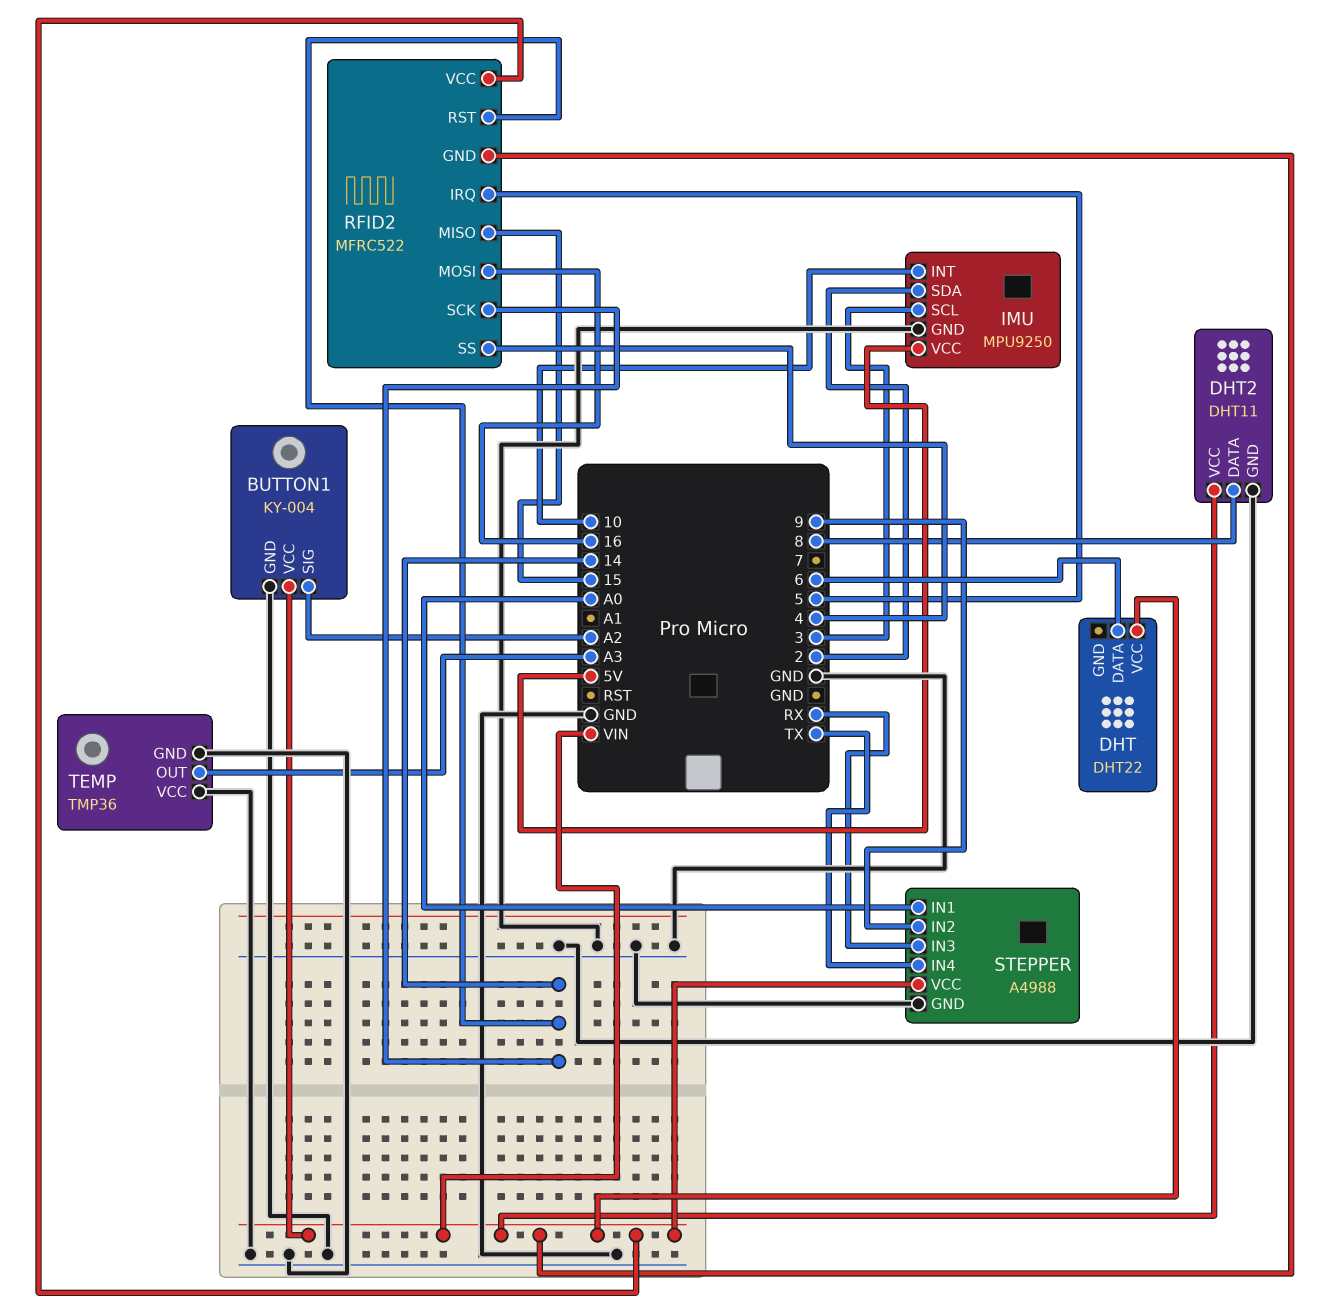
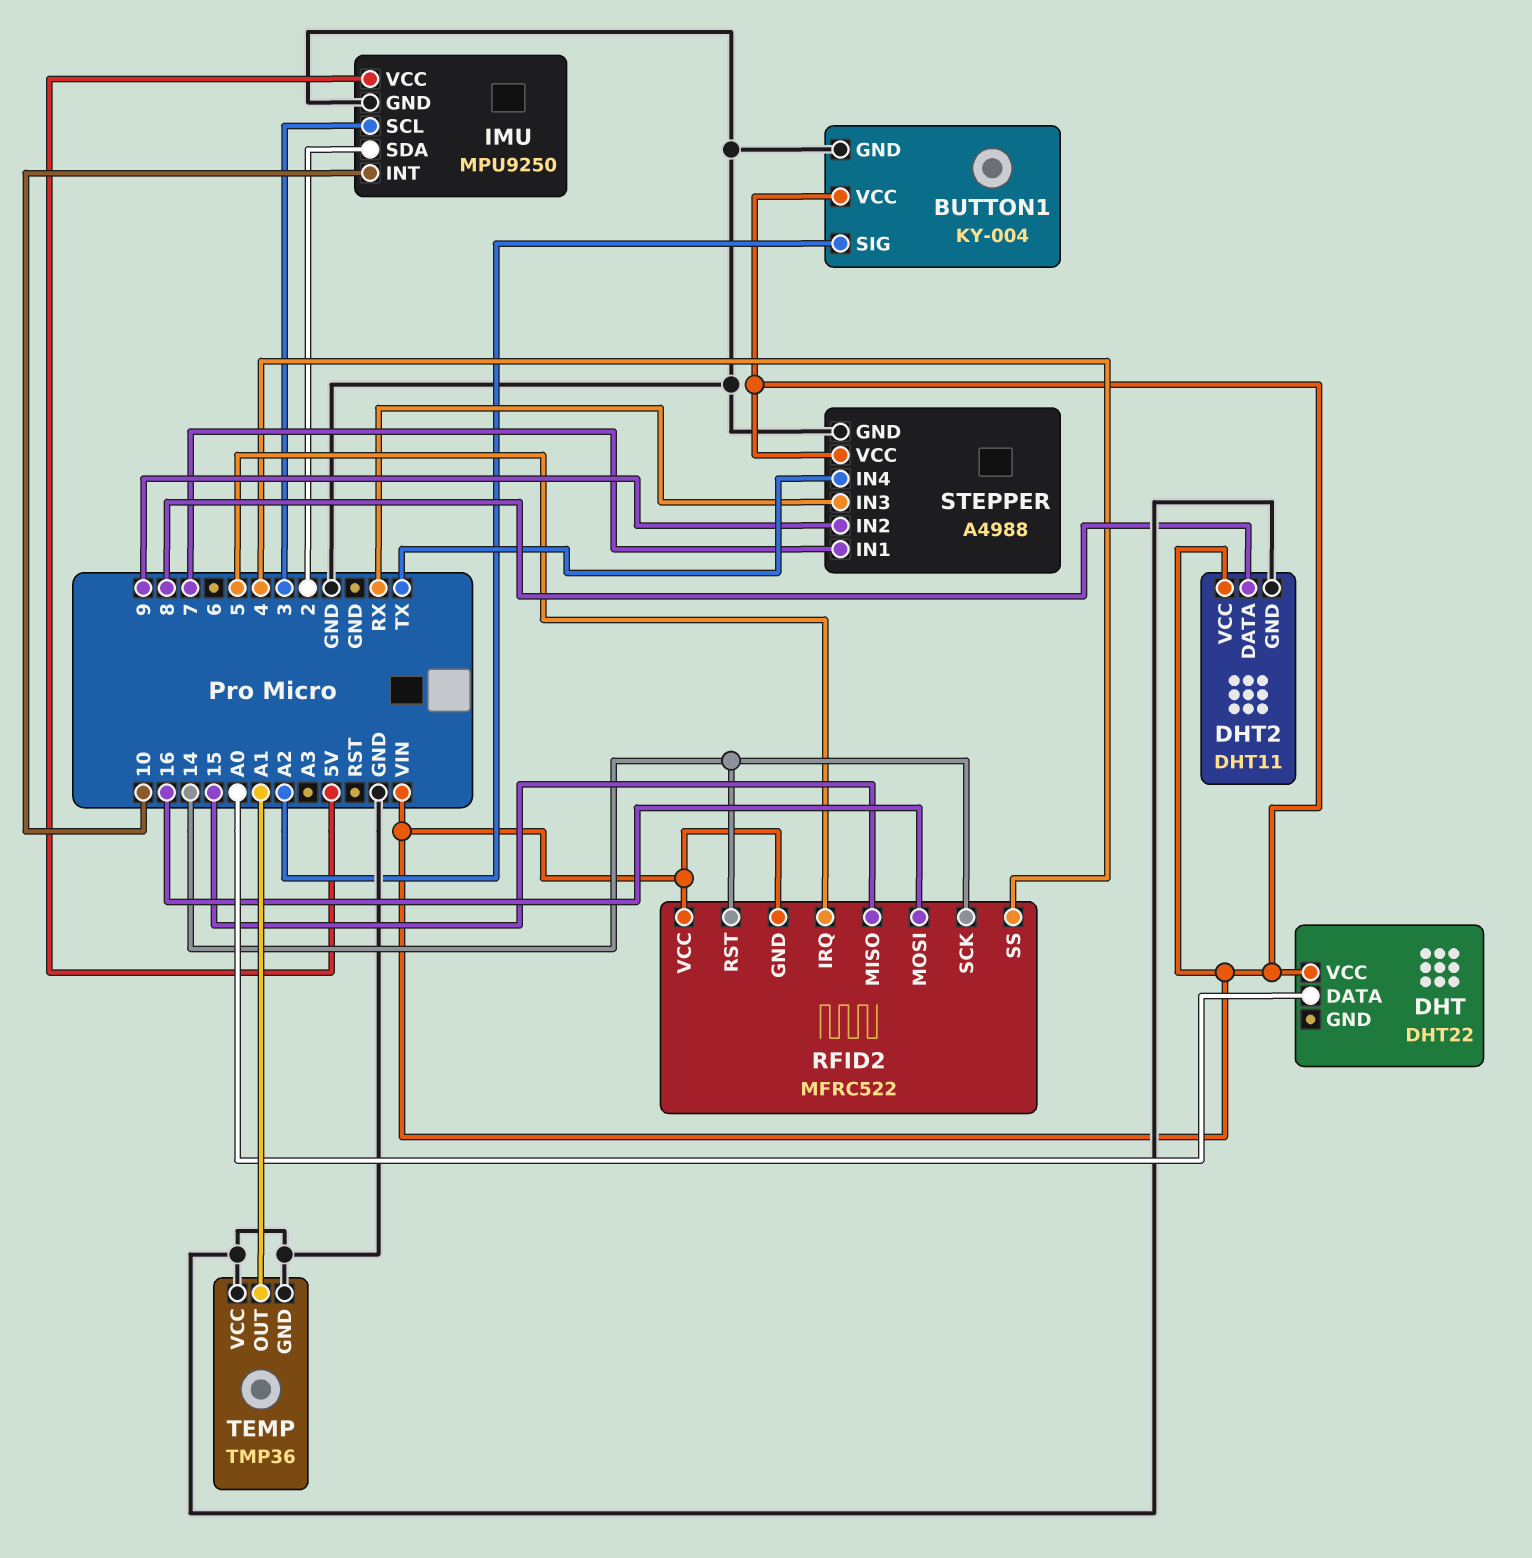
DHT pin DATA: 6 -> A0
STEPPER pin IN1: A0 -> 7
TEMP pin OUT: A3 -> A1

